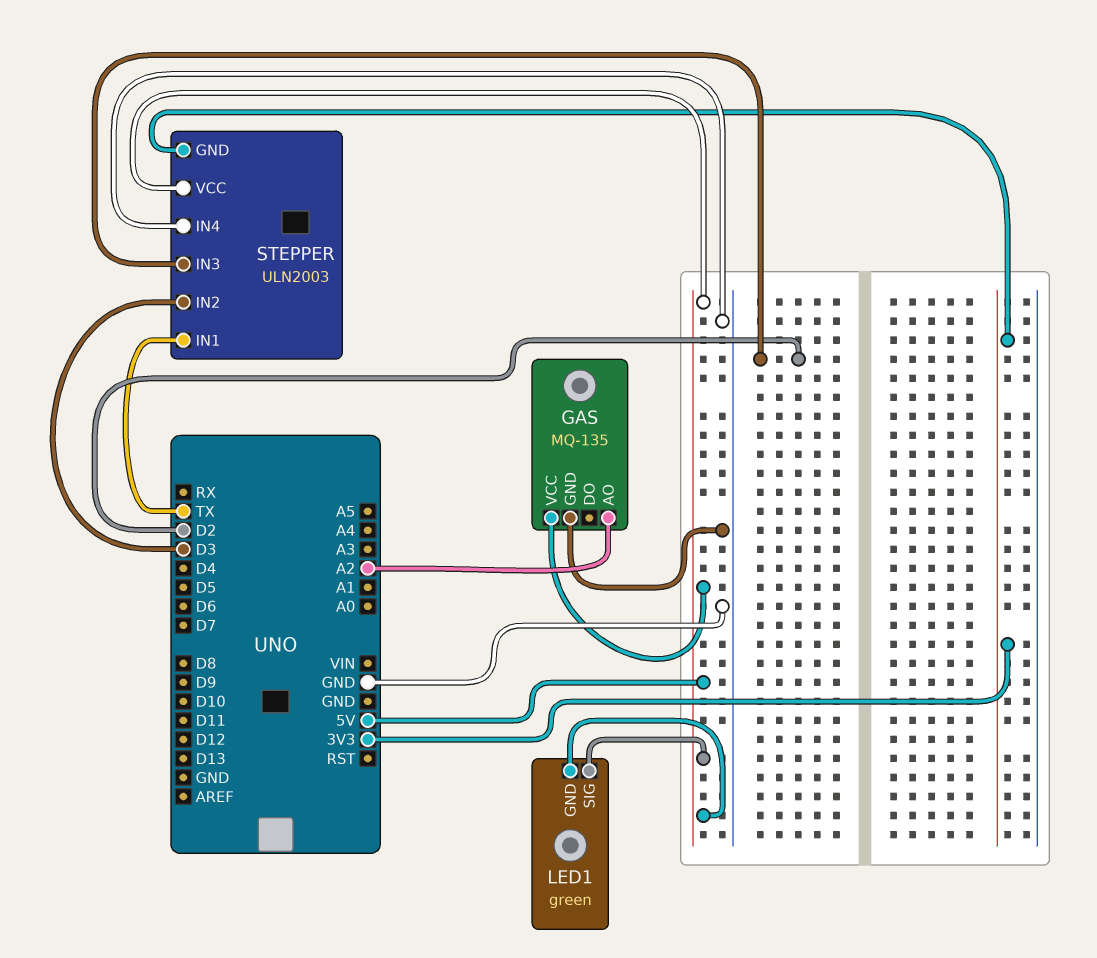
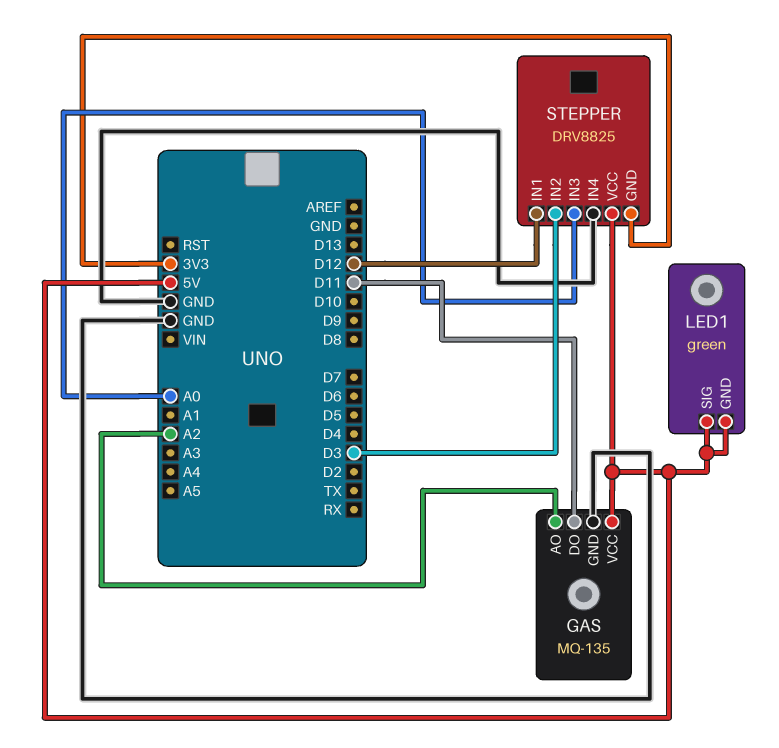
GAS pin DO: none -> D11
STEPPER: ULN2003 -> DRV8825
STEPPER pin IN1: TX -> D12
STEPPER pin IN3: D2 -> A0

